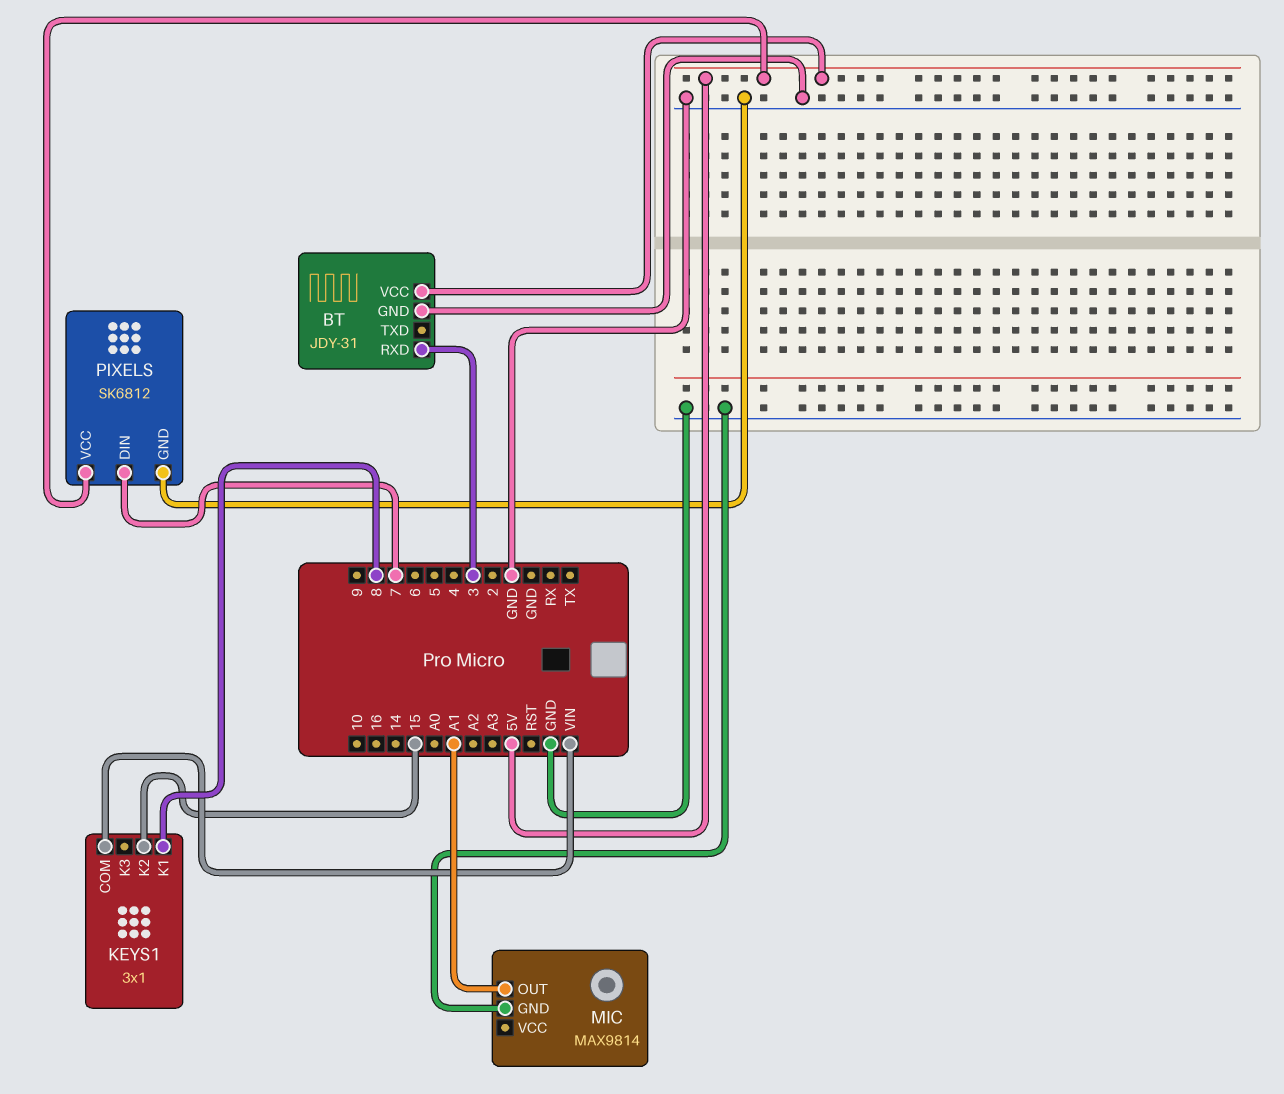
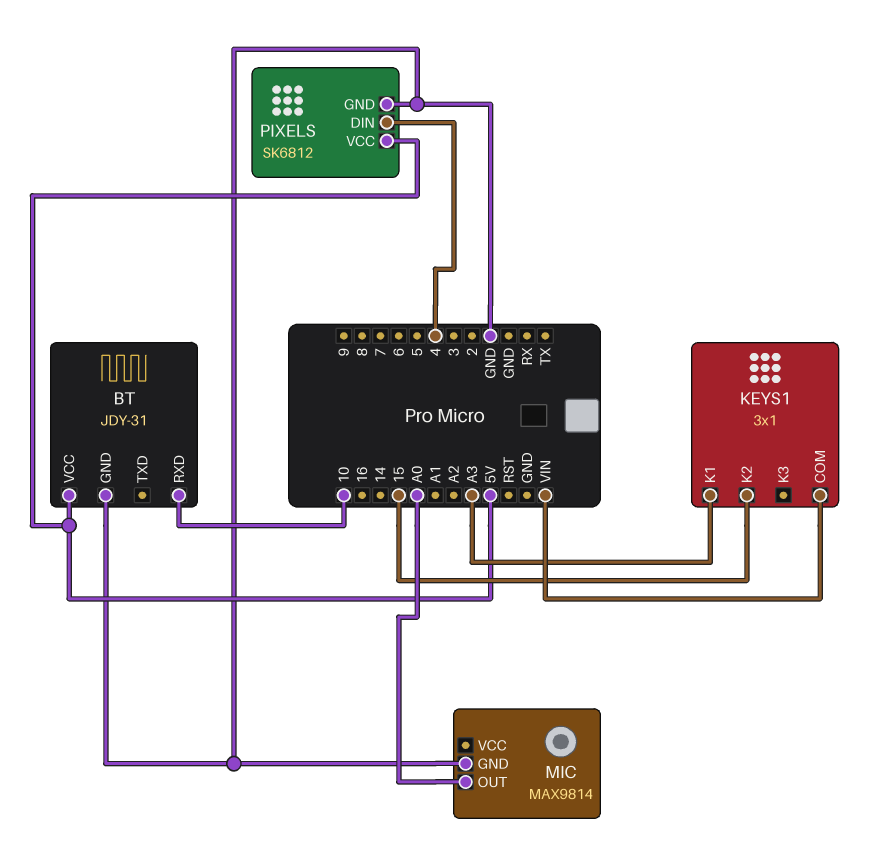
BT pin RXD: 3 -> 10
KEYS1 pin K1: 8 -> A3
MIC pin OUT: A1 -> A0
PIXELS pin DIN: 7 -> 4

